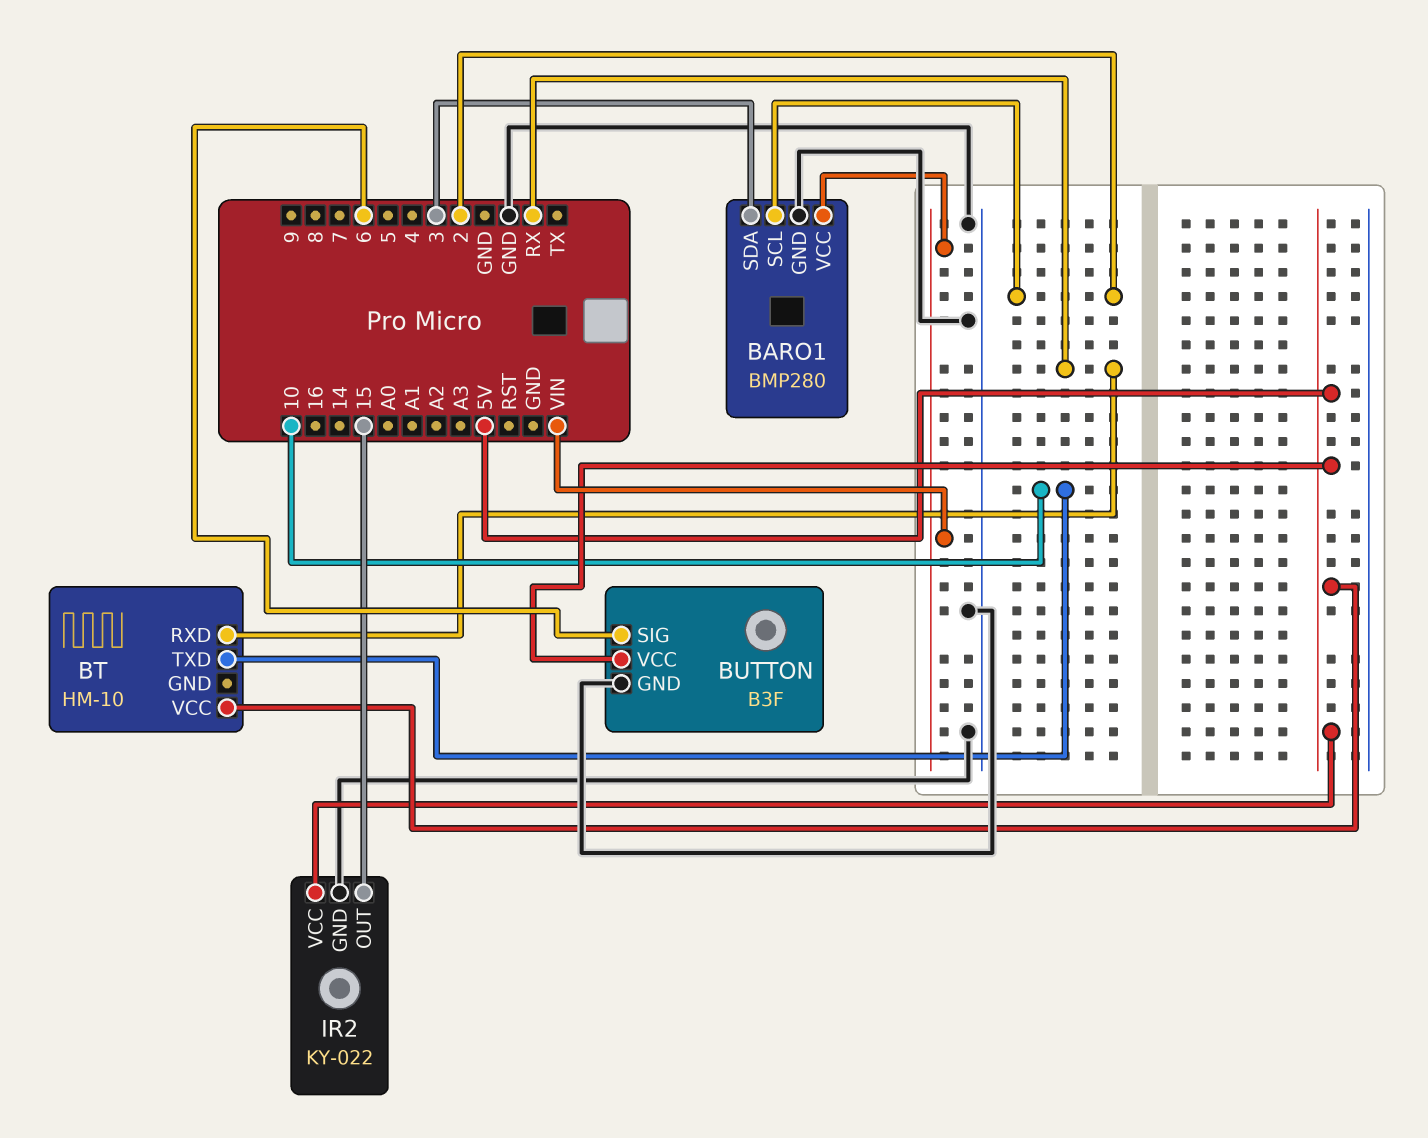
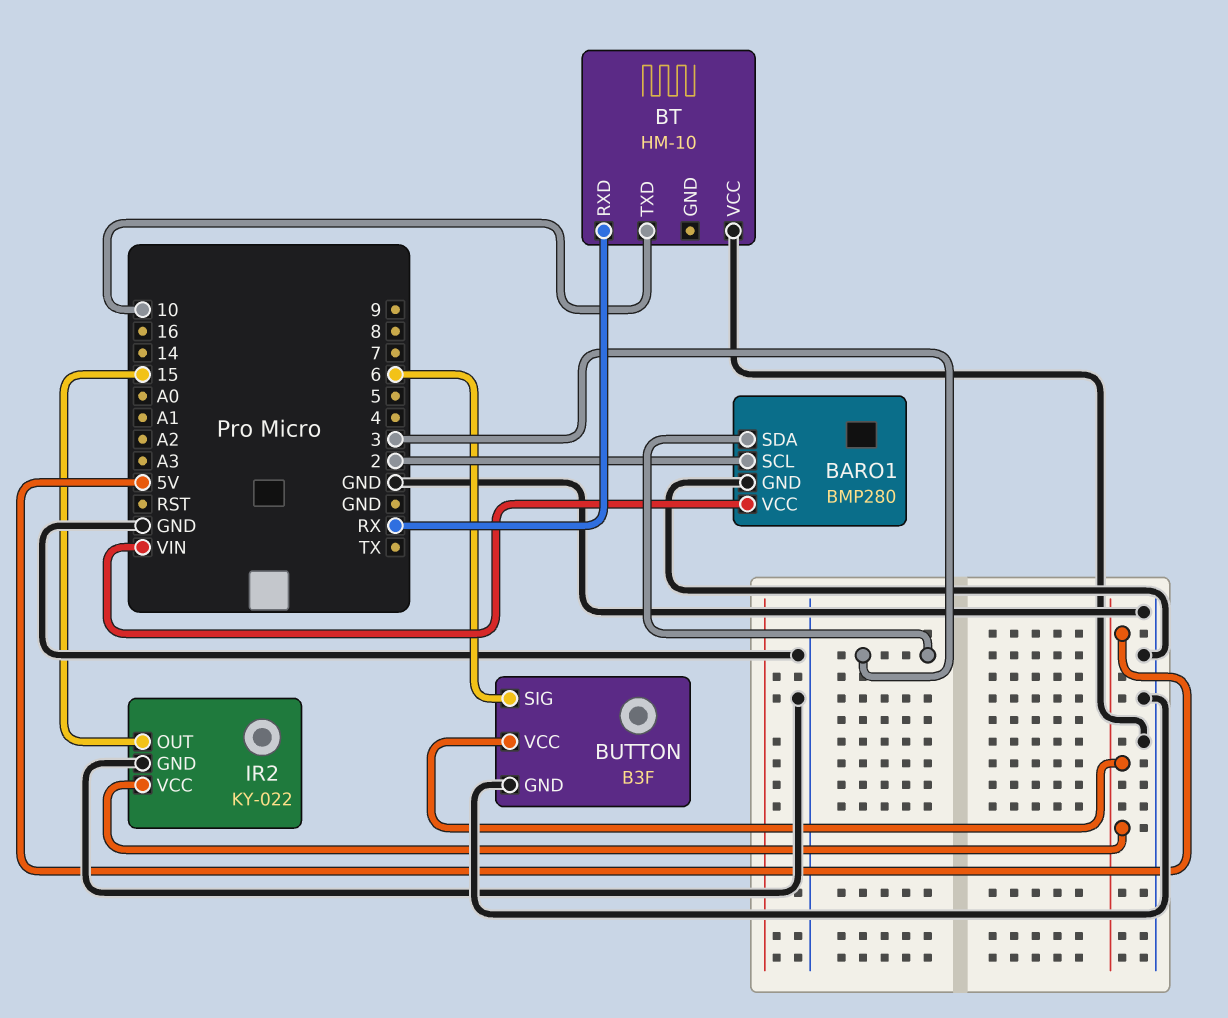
BT pin VCC: 5V -> GND

